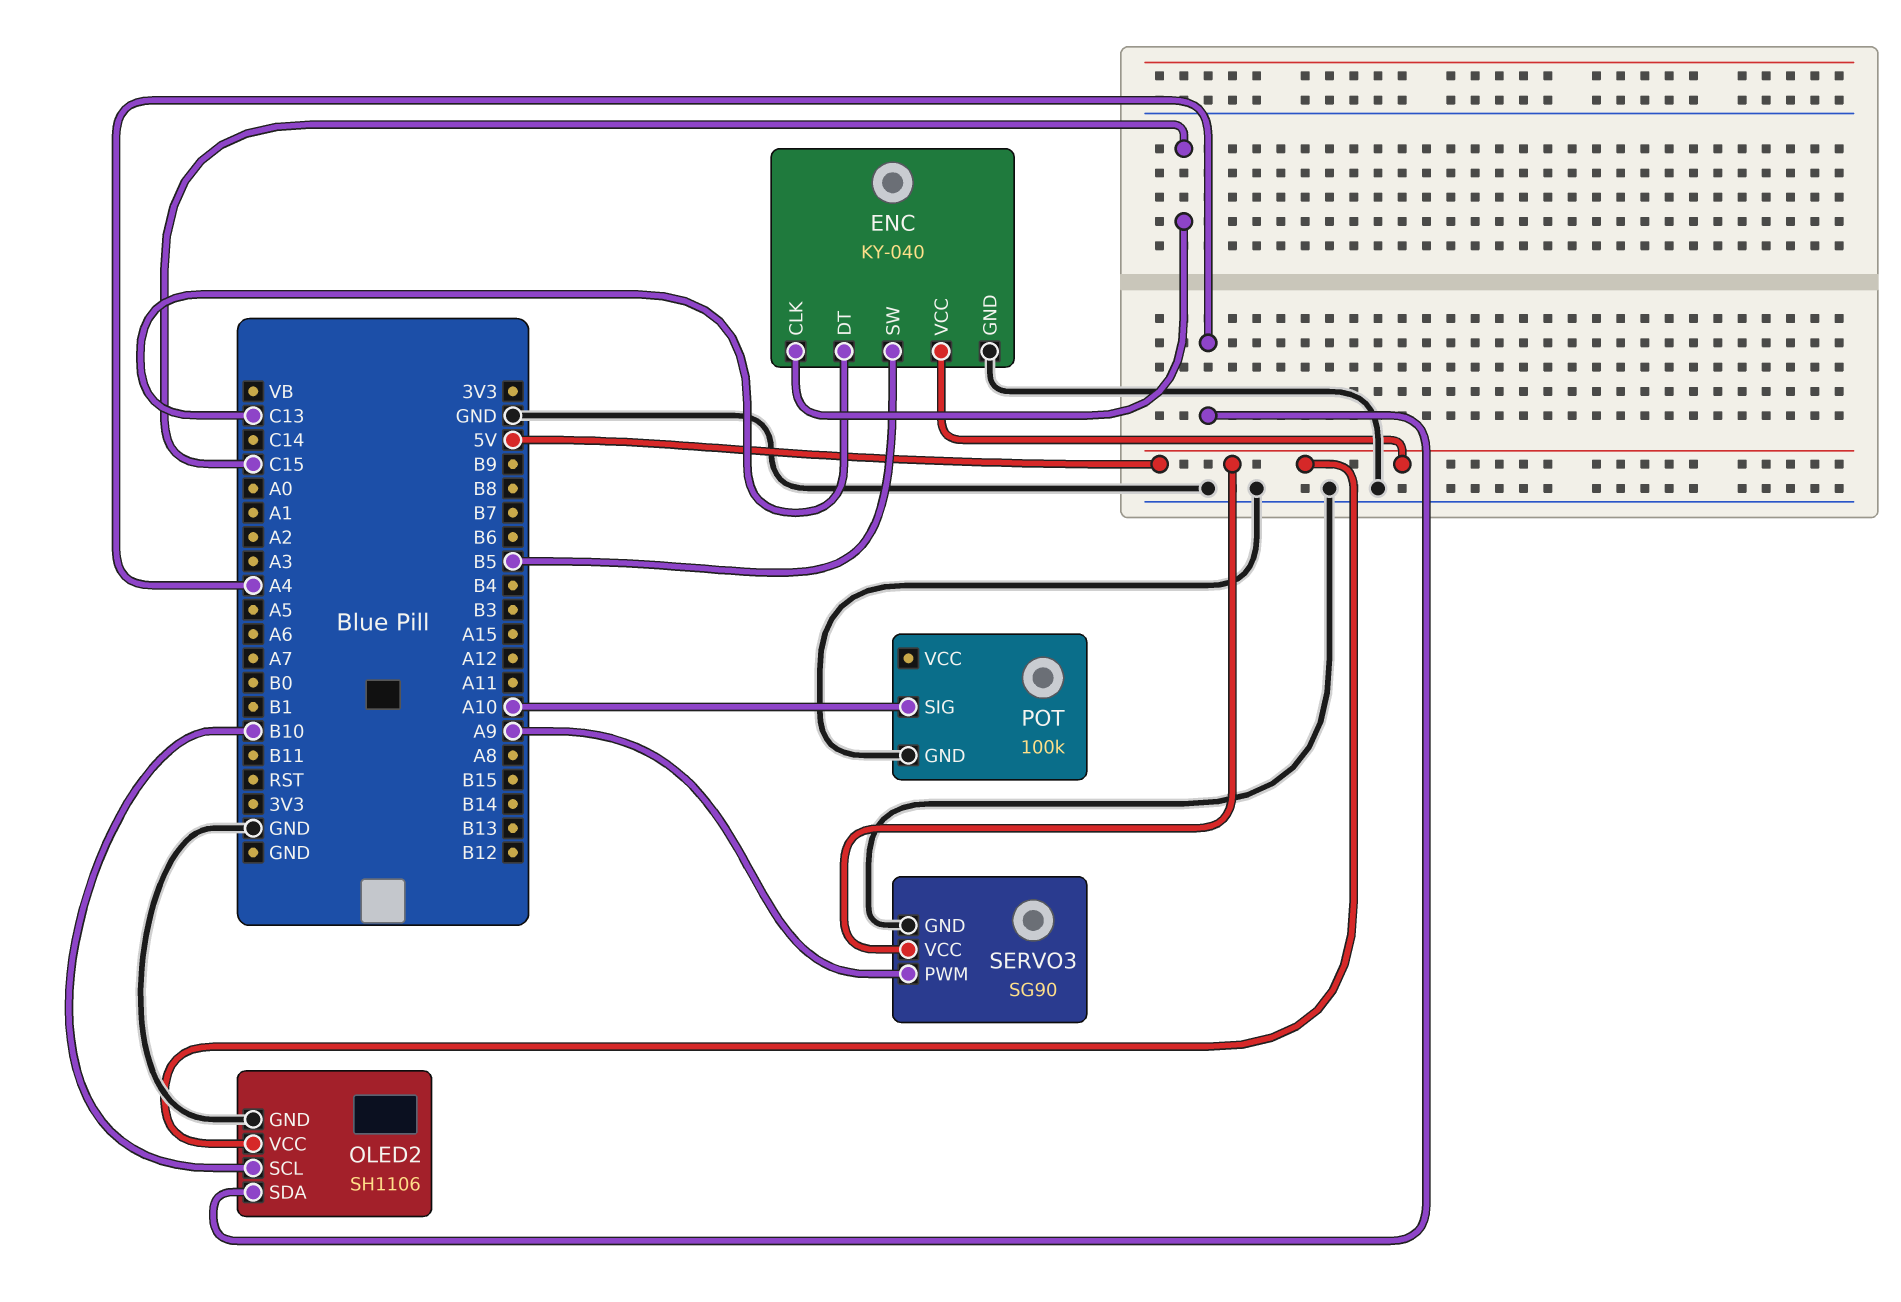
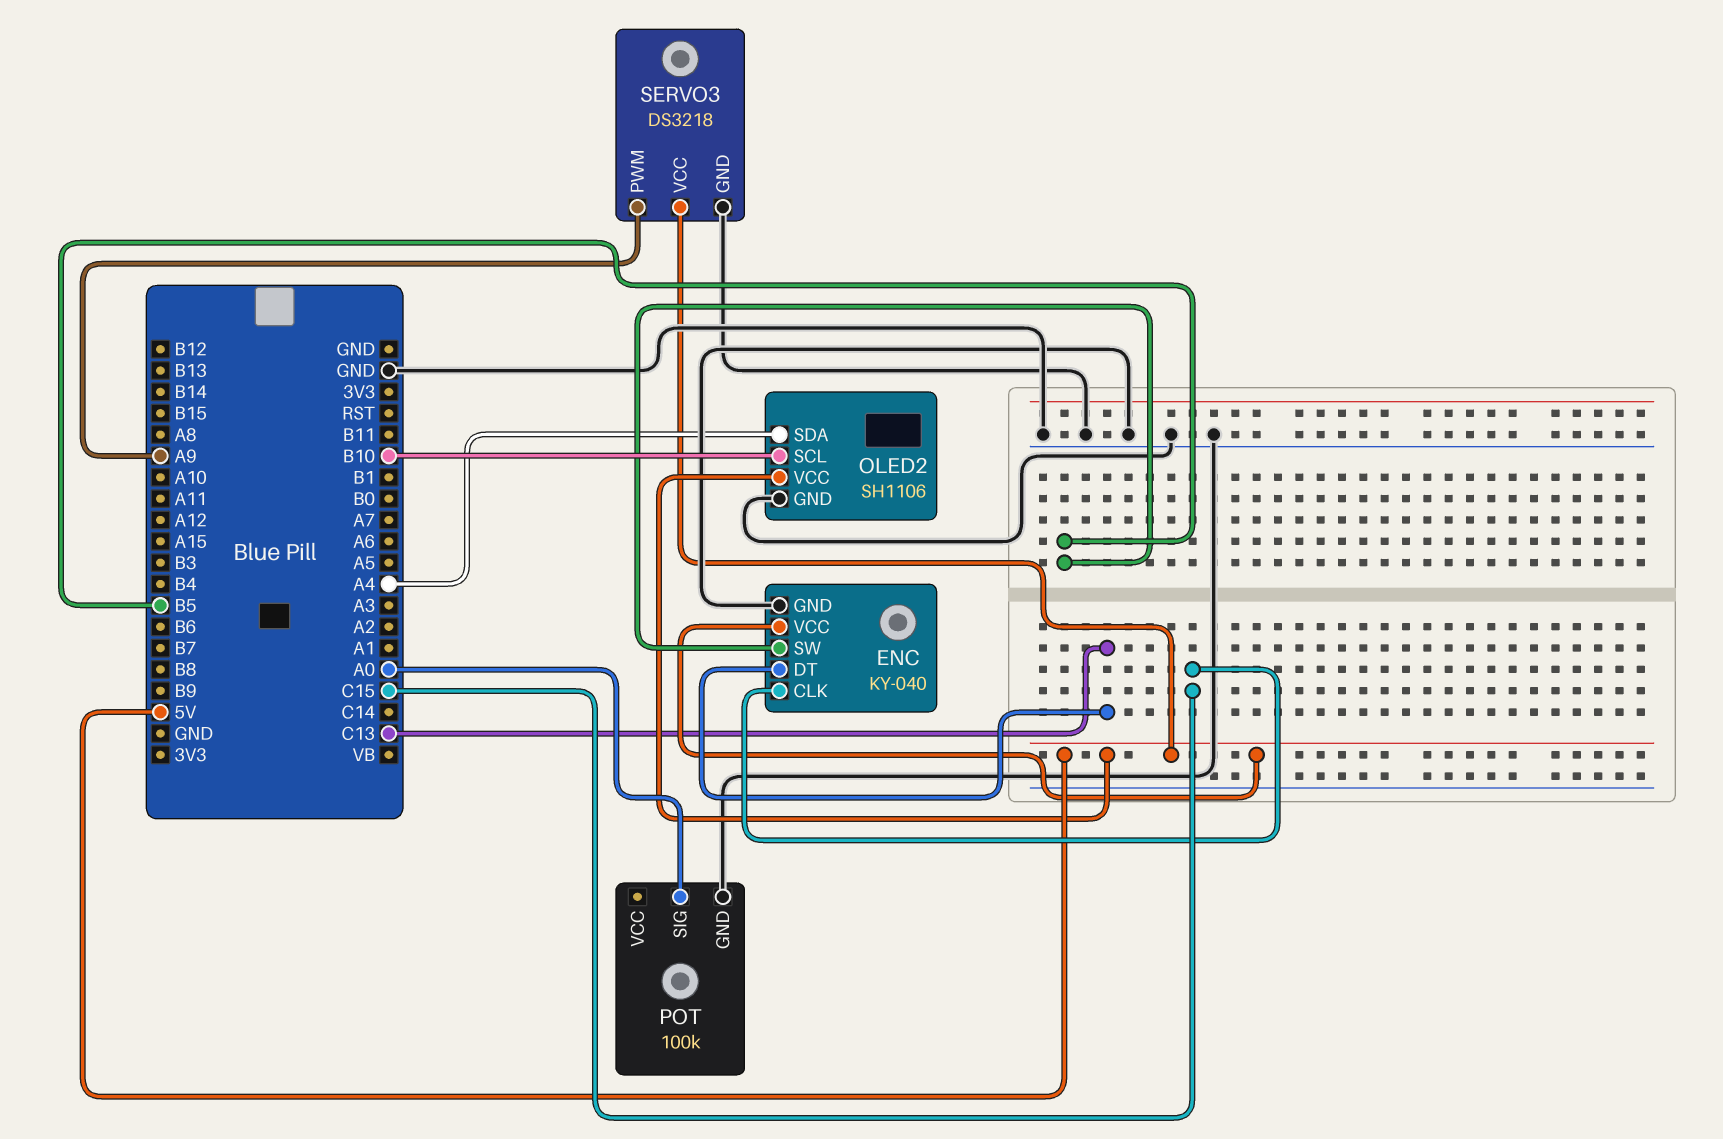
POT pin SIG: A10 -> A0
SERVO3: SG90 -> DS3218

